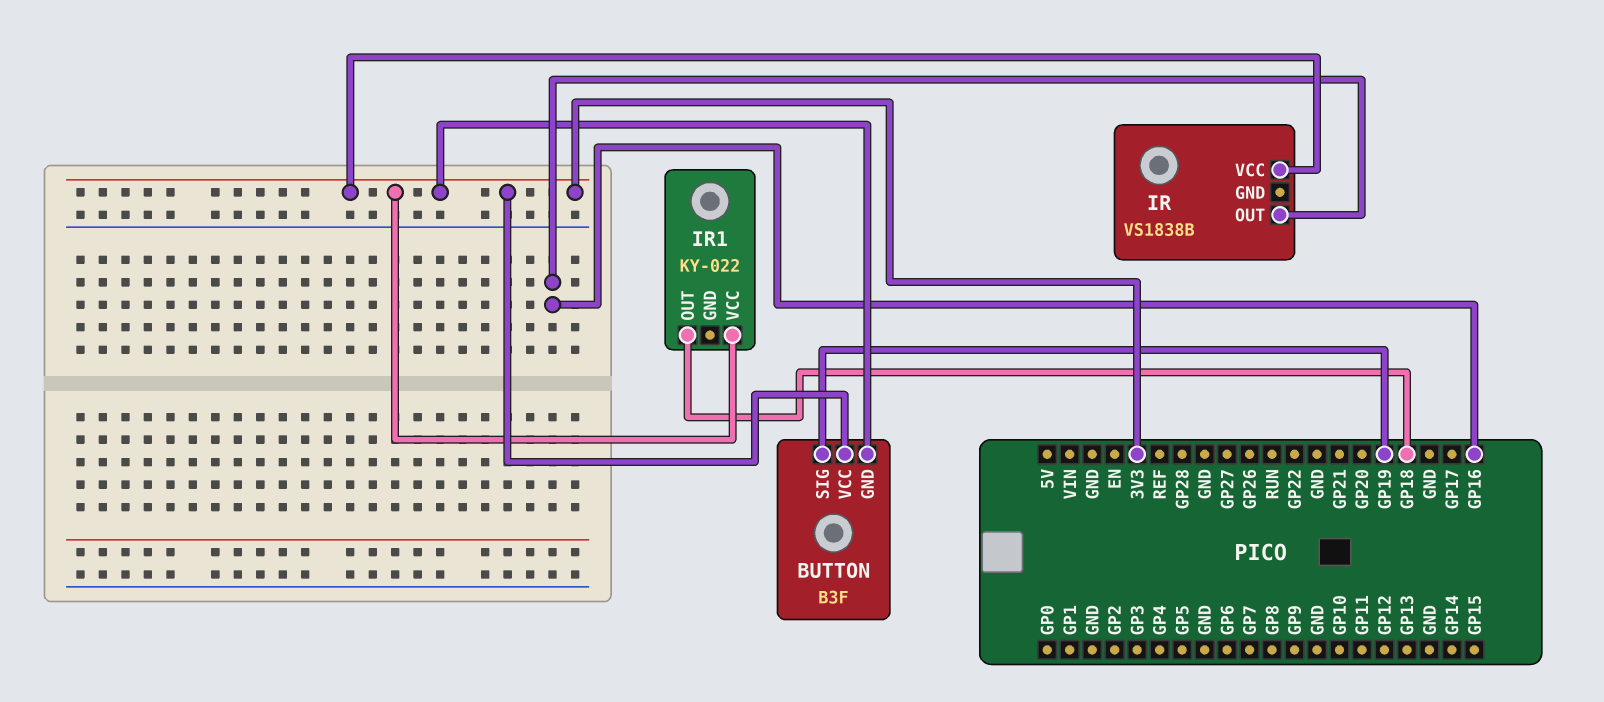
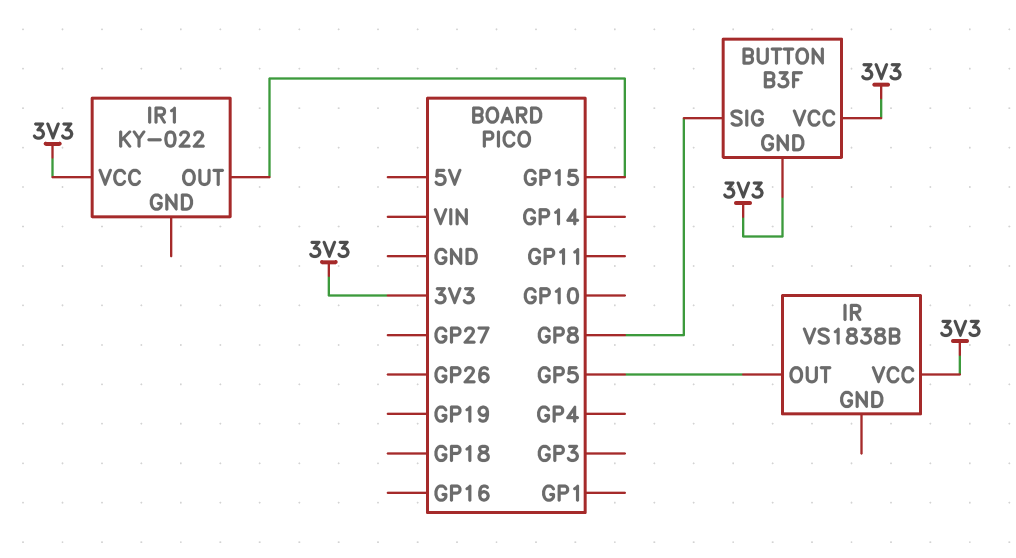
BUTTON pin SIG: GP19 -> GP8
IR pin OUT: GP16 -> GP5
IR1 pin OUT: GP18 -> GP15

